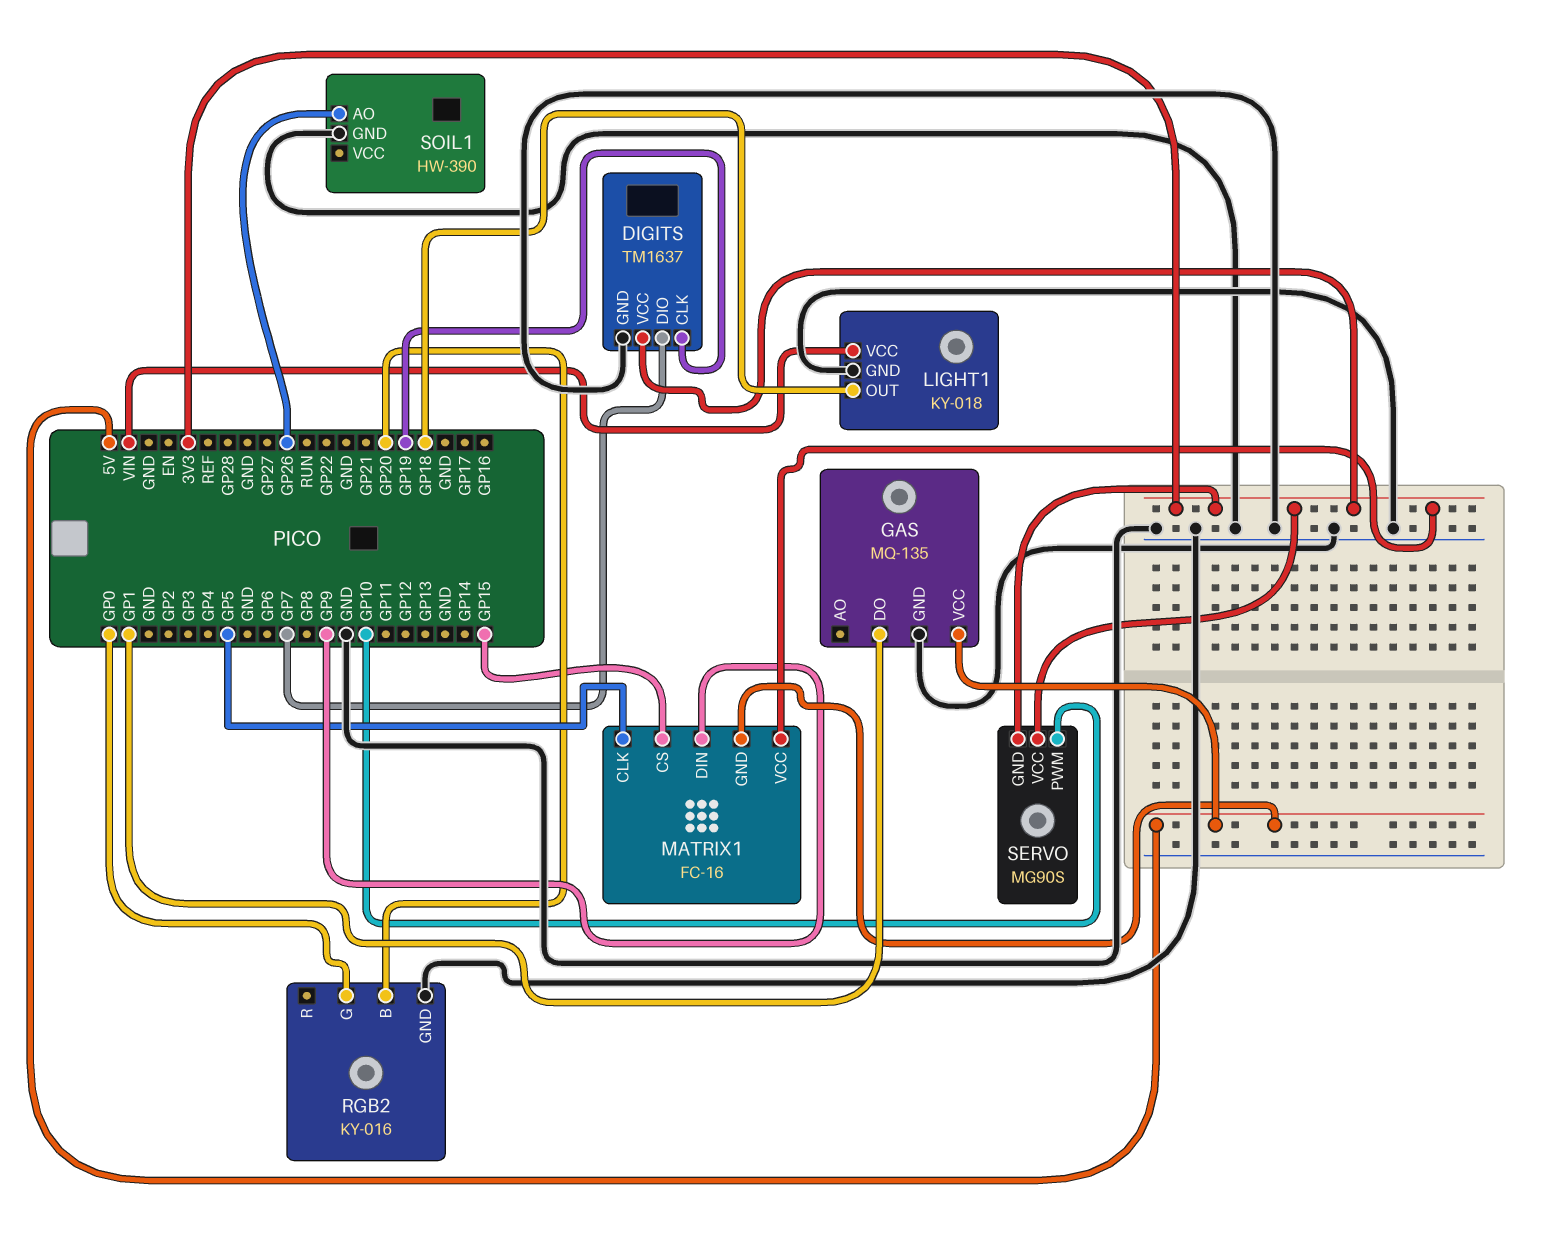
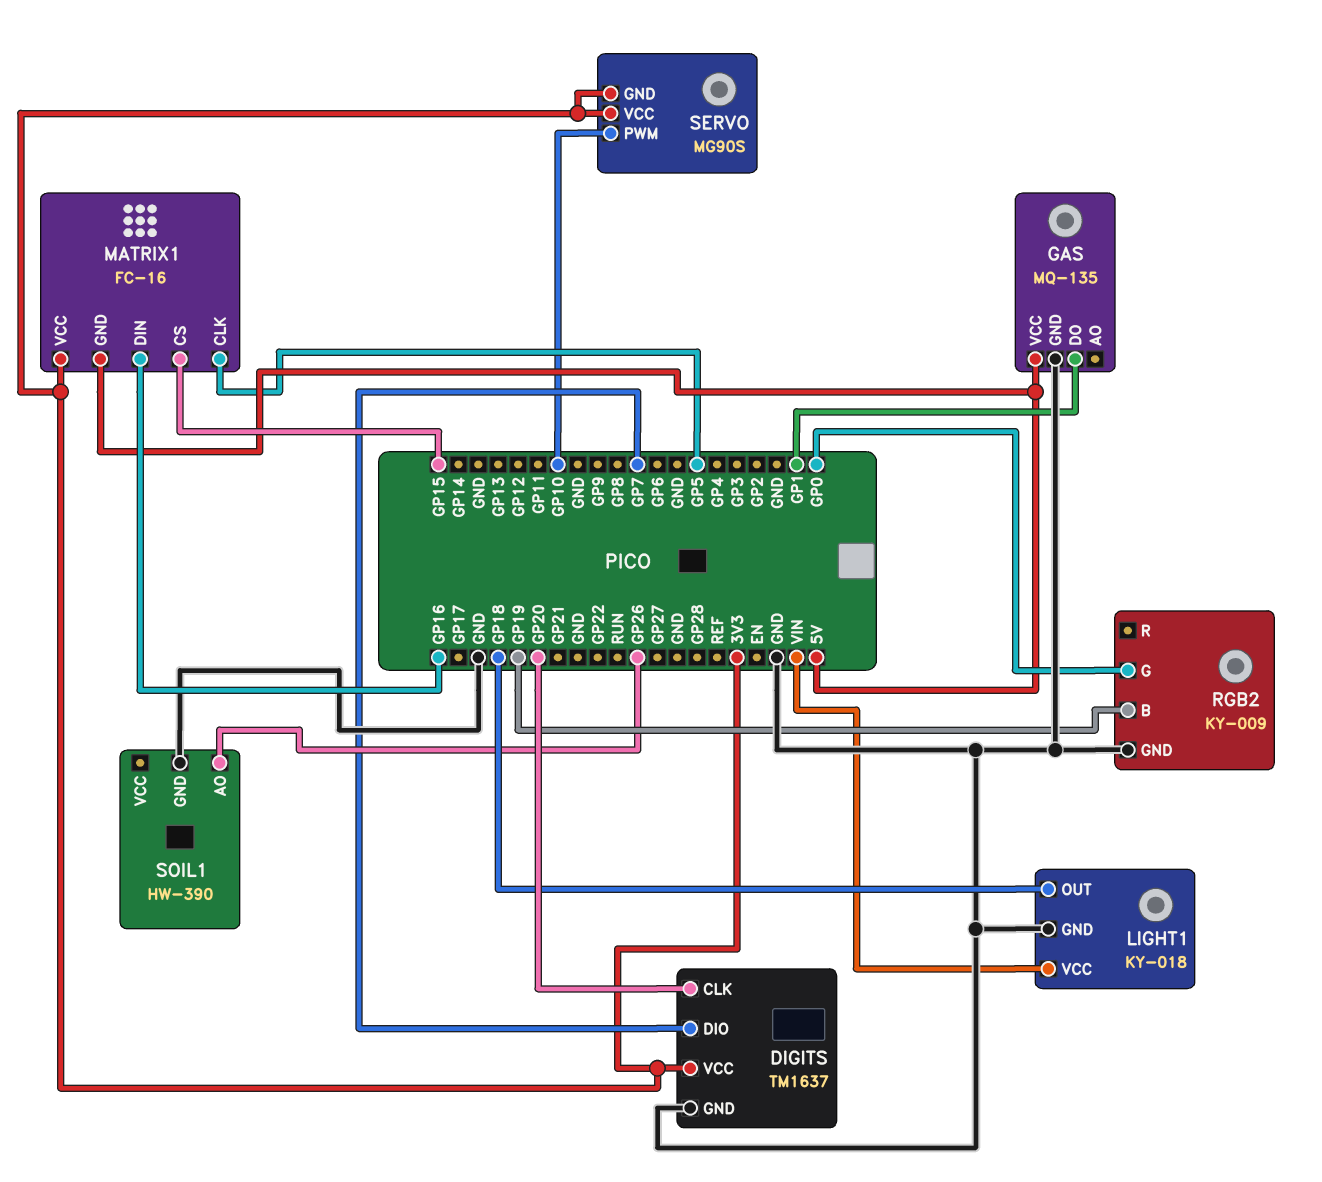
DIGITS pin CLK: GP19 -> GP20
MATRIX1 pin DIN: GP9 -> GP16
RGB2: KY-016 -> KY-009
RGB2 pin B: GP20 -> GP19

